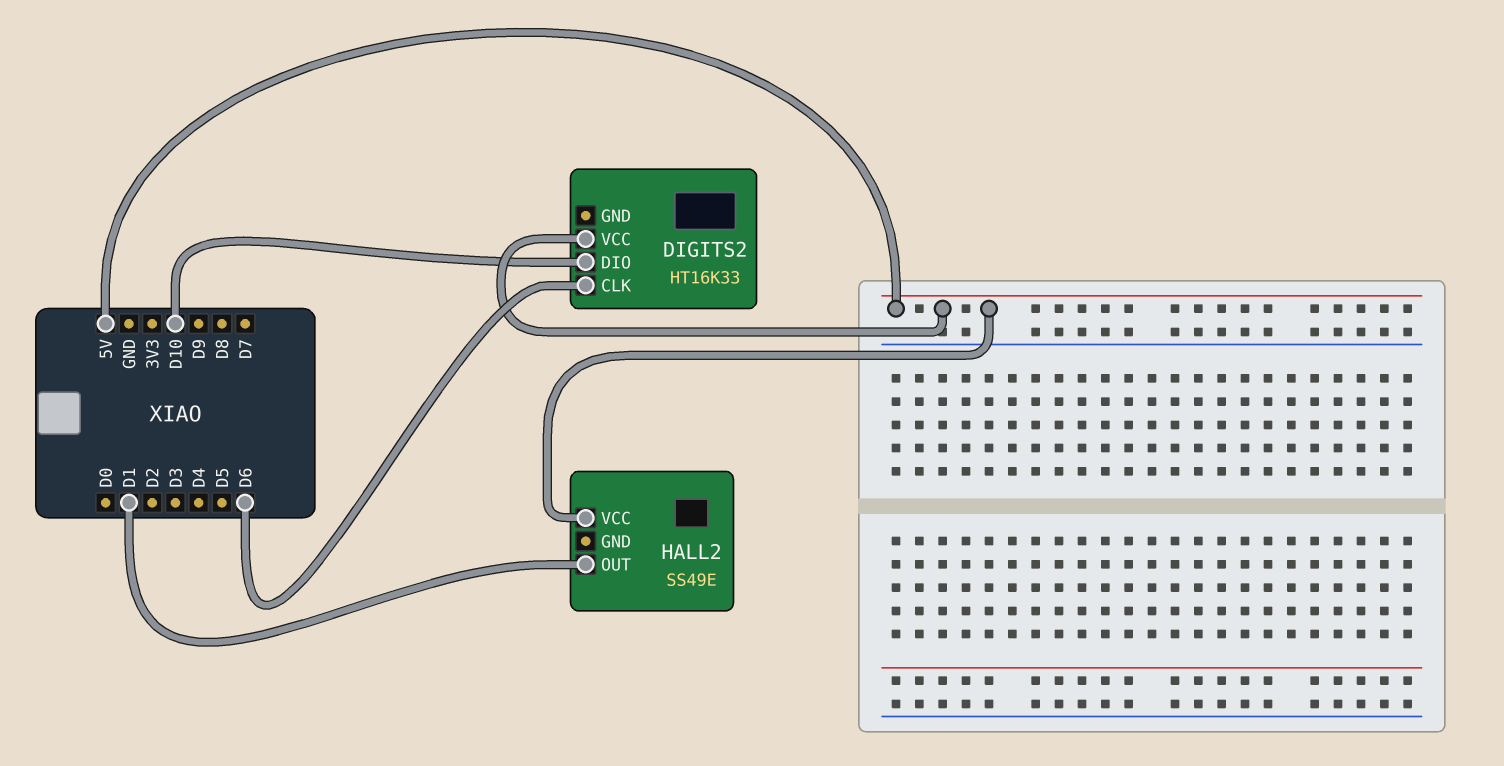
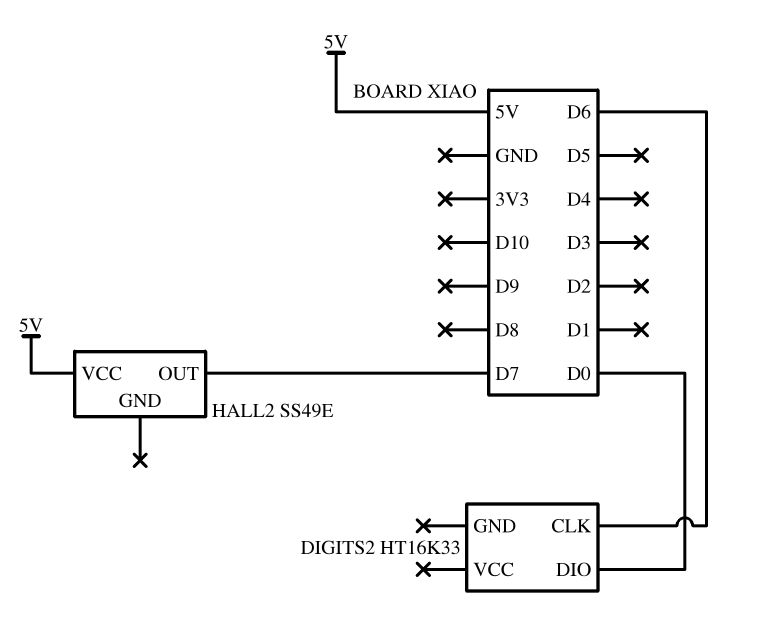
DIGITS2 pin DIO: D10 -> D0
DIGITS2 pin VCC: 5V -> none
HALL2 pin OUT: D1 -> D7

